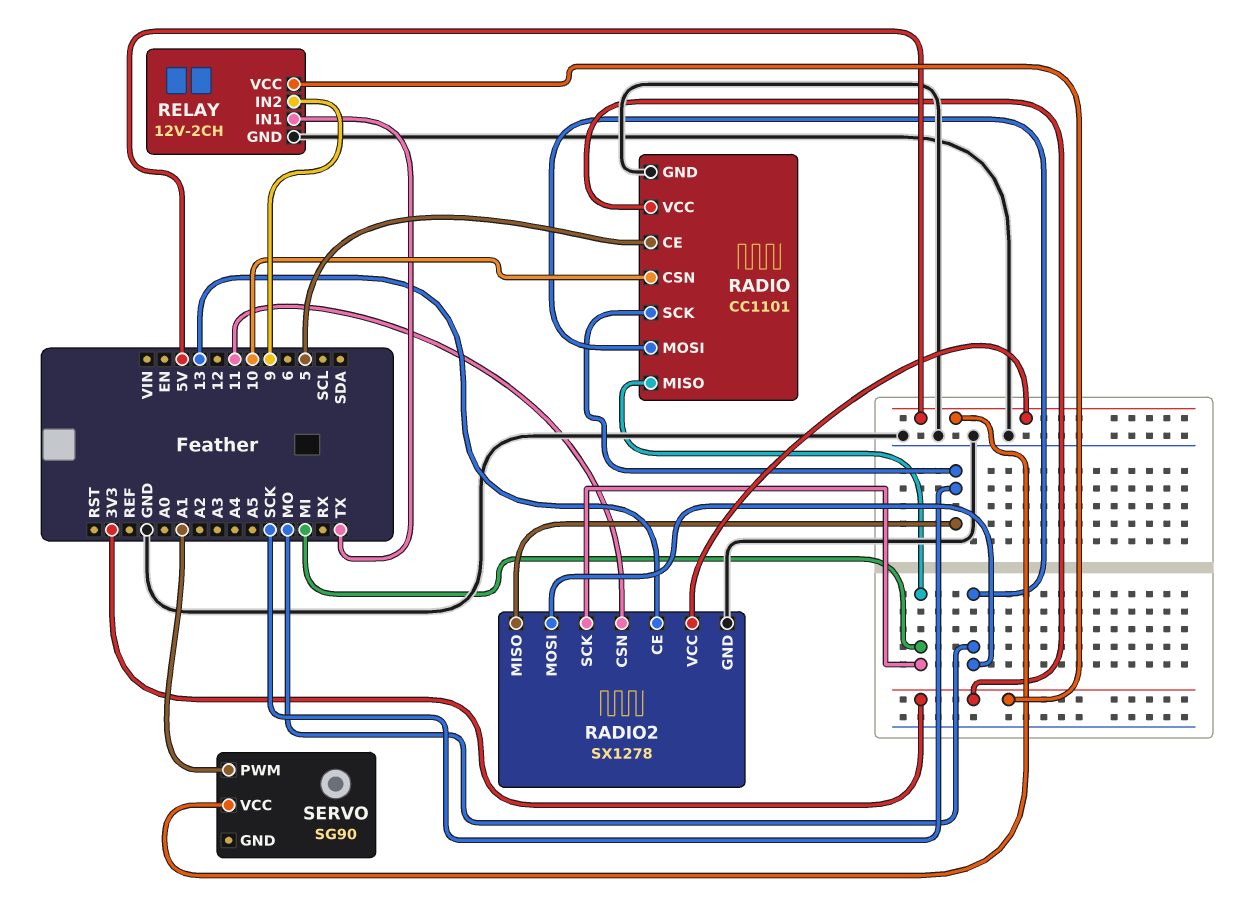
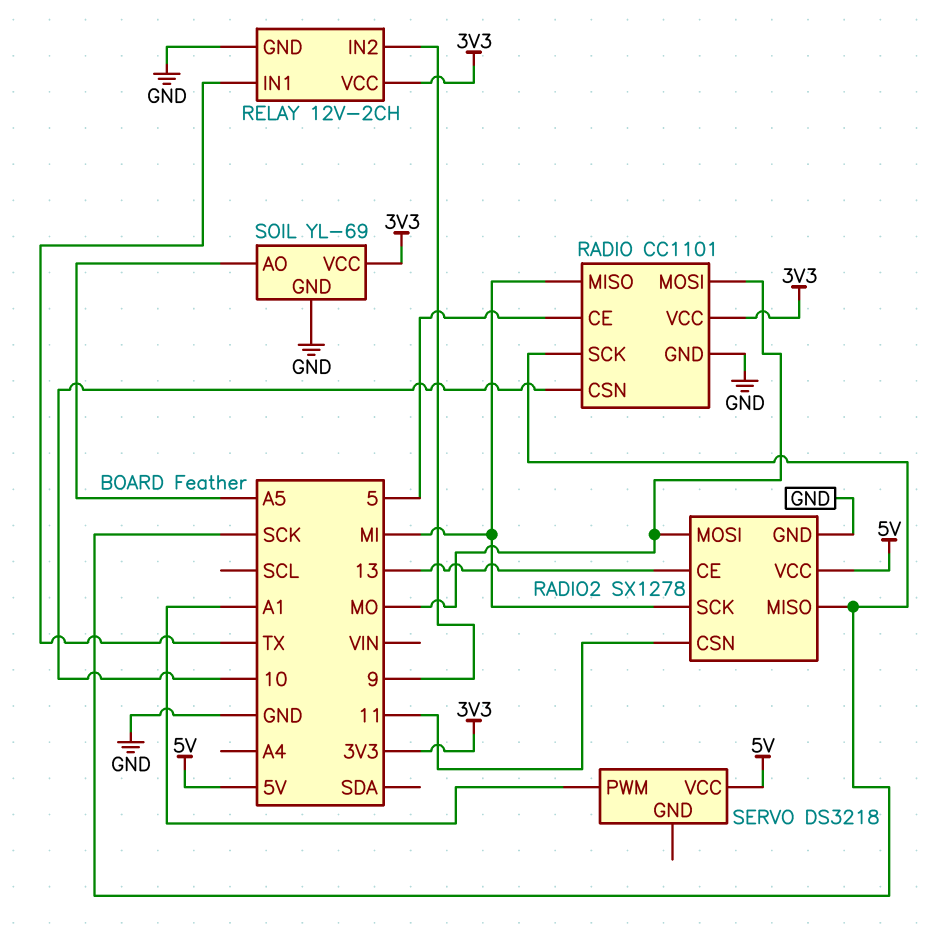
SERVO: SG90 -> DS3218
SOIL: none -> YL-69
SOIL pin AO: none -> A5
SOIL pin GND: none -> GND
SOIL pin VCC: none -> 3V3

